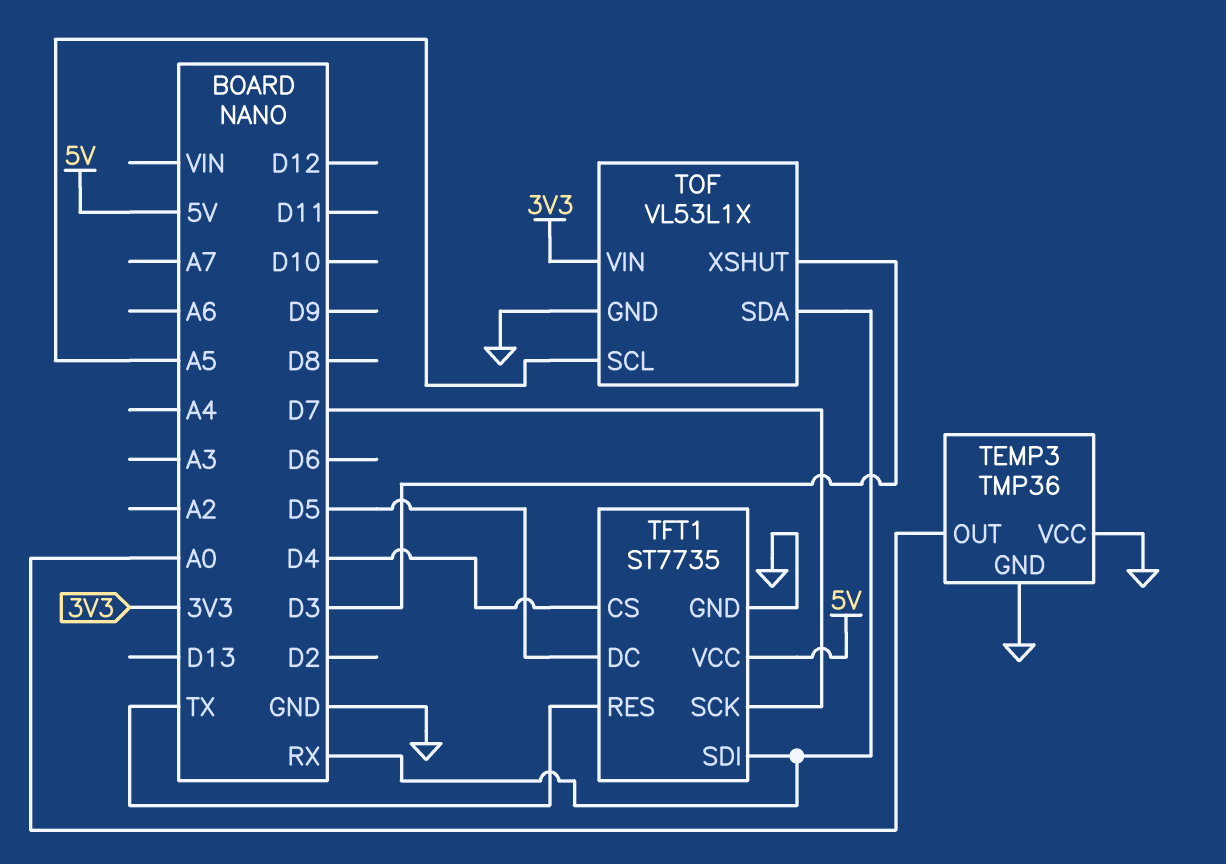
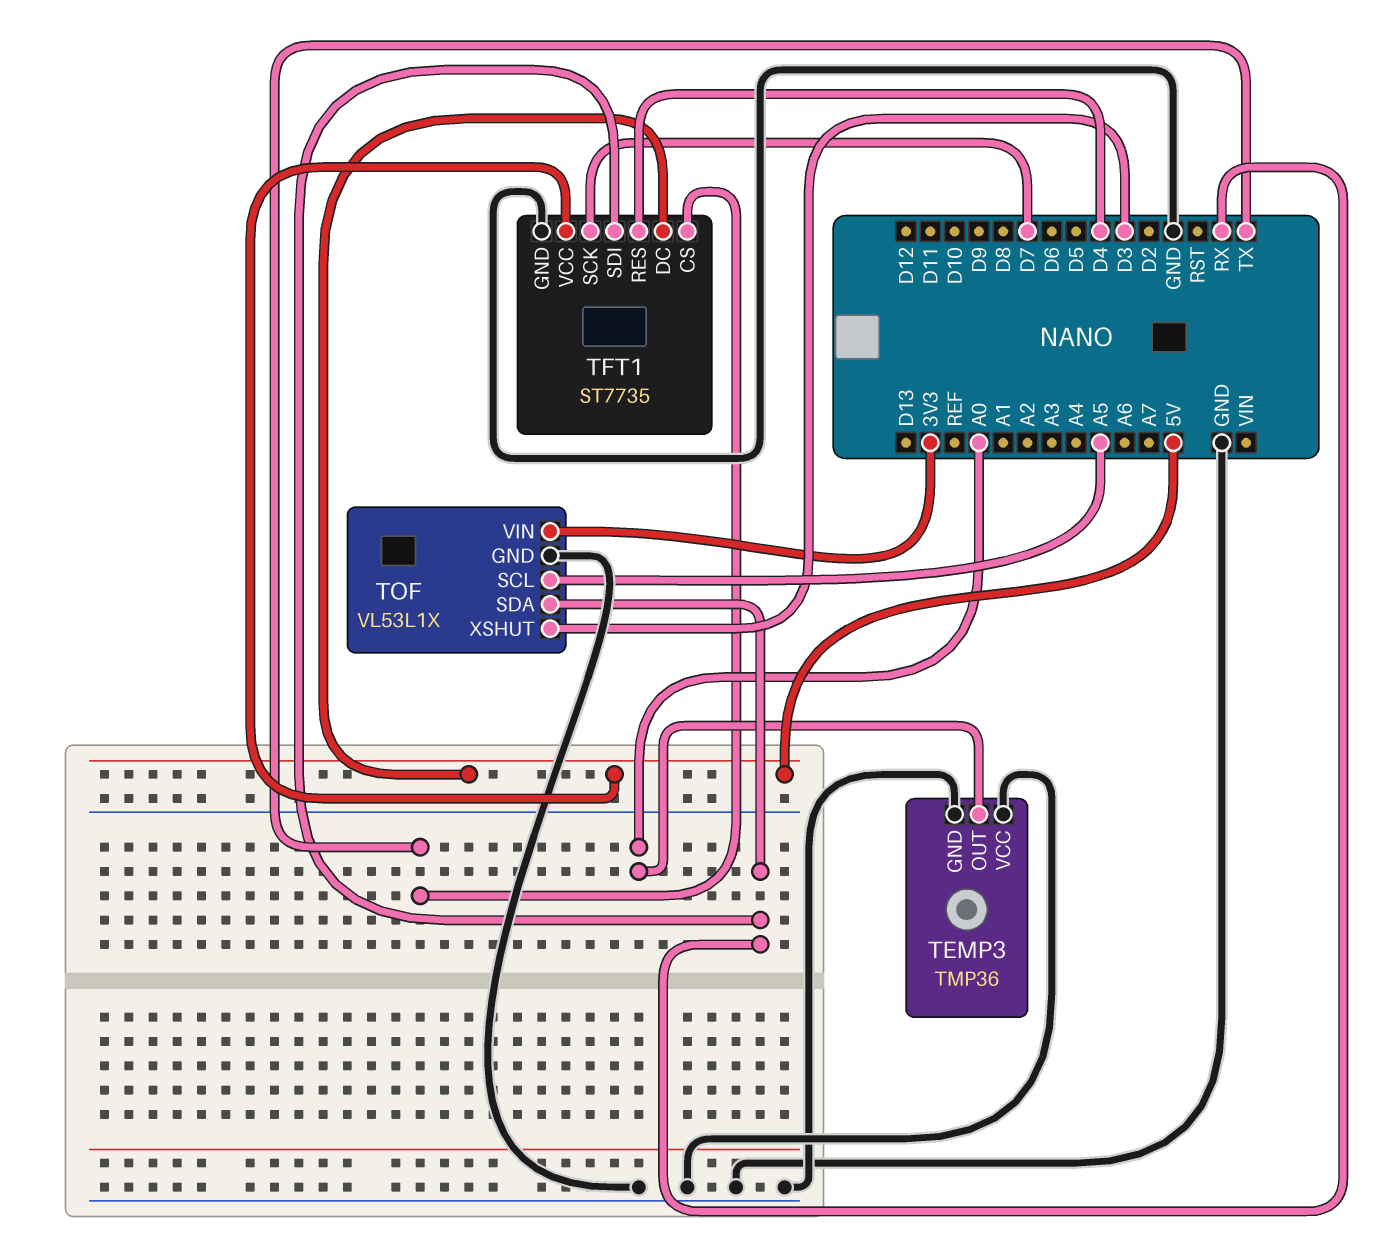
TFT1 pin CS: D4 -> TX
TFT1 pin DC: D5 -> 5V
TFT1 pin RES: TX -> D4

